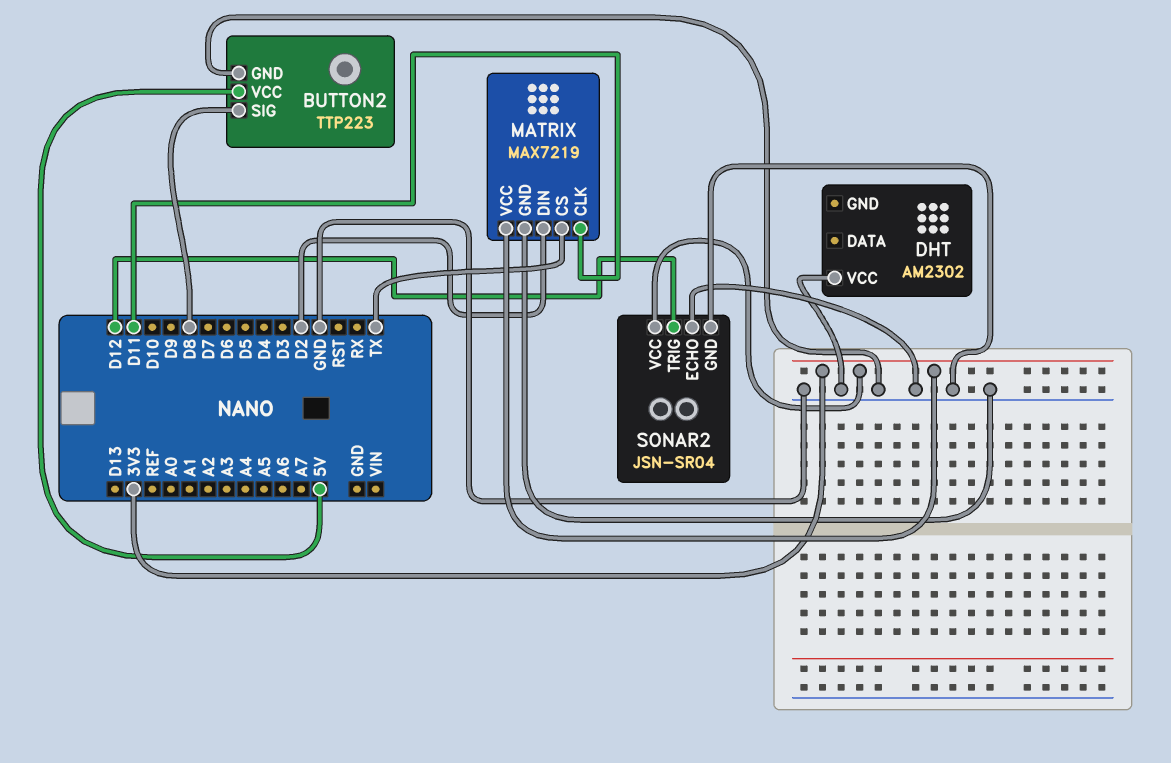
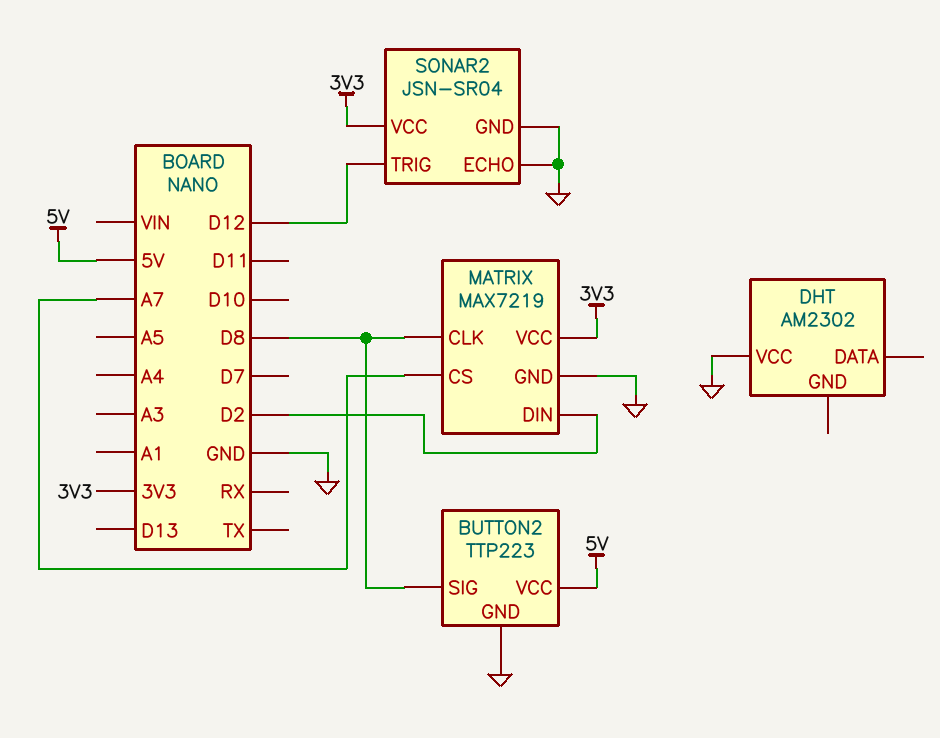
MATRIX pin CLK: D11 -> D8
MATRIX pin CS: TX -> A7

